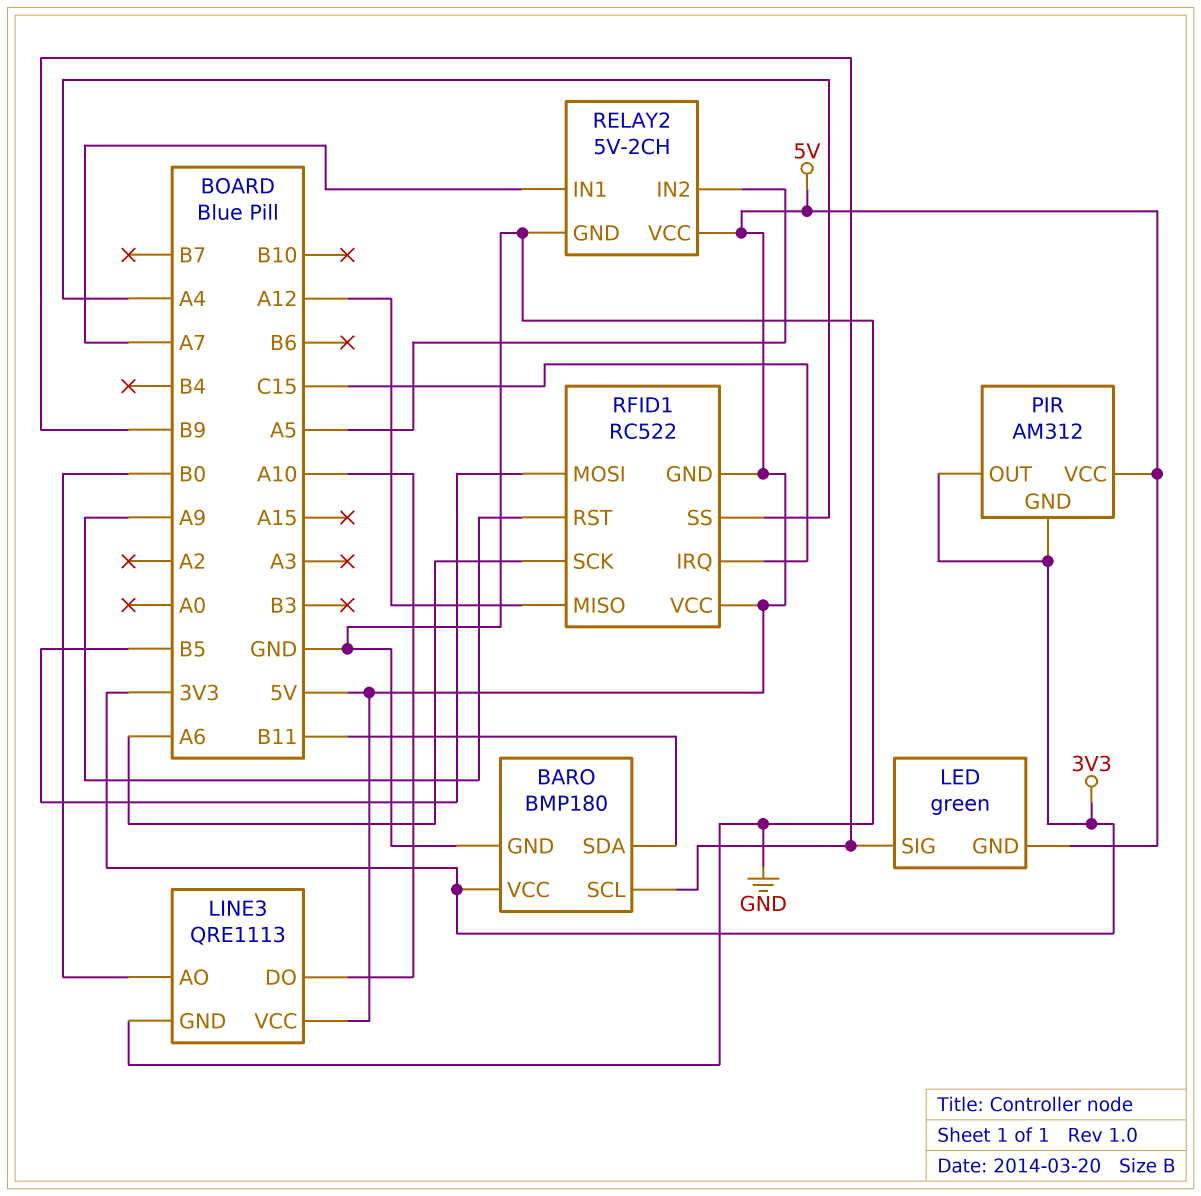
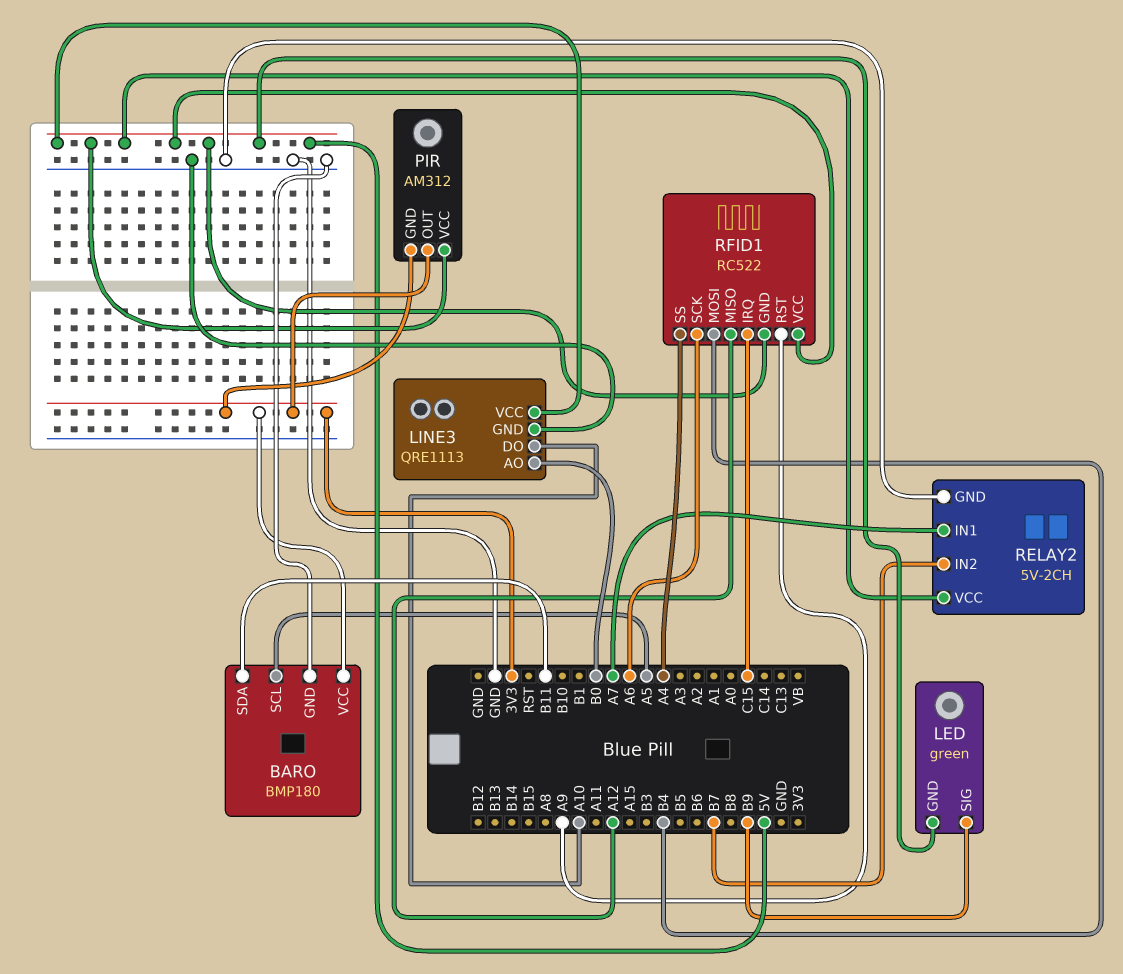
BARO pin SCL: B9 -> A5
RELAY2 pin IN2: A5 -> B7
RFID1 pin MOSI: B5 -> B4

